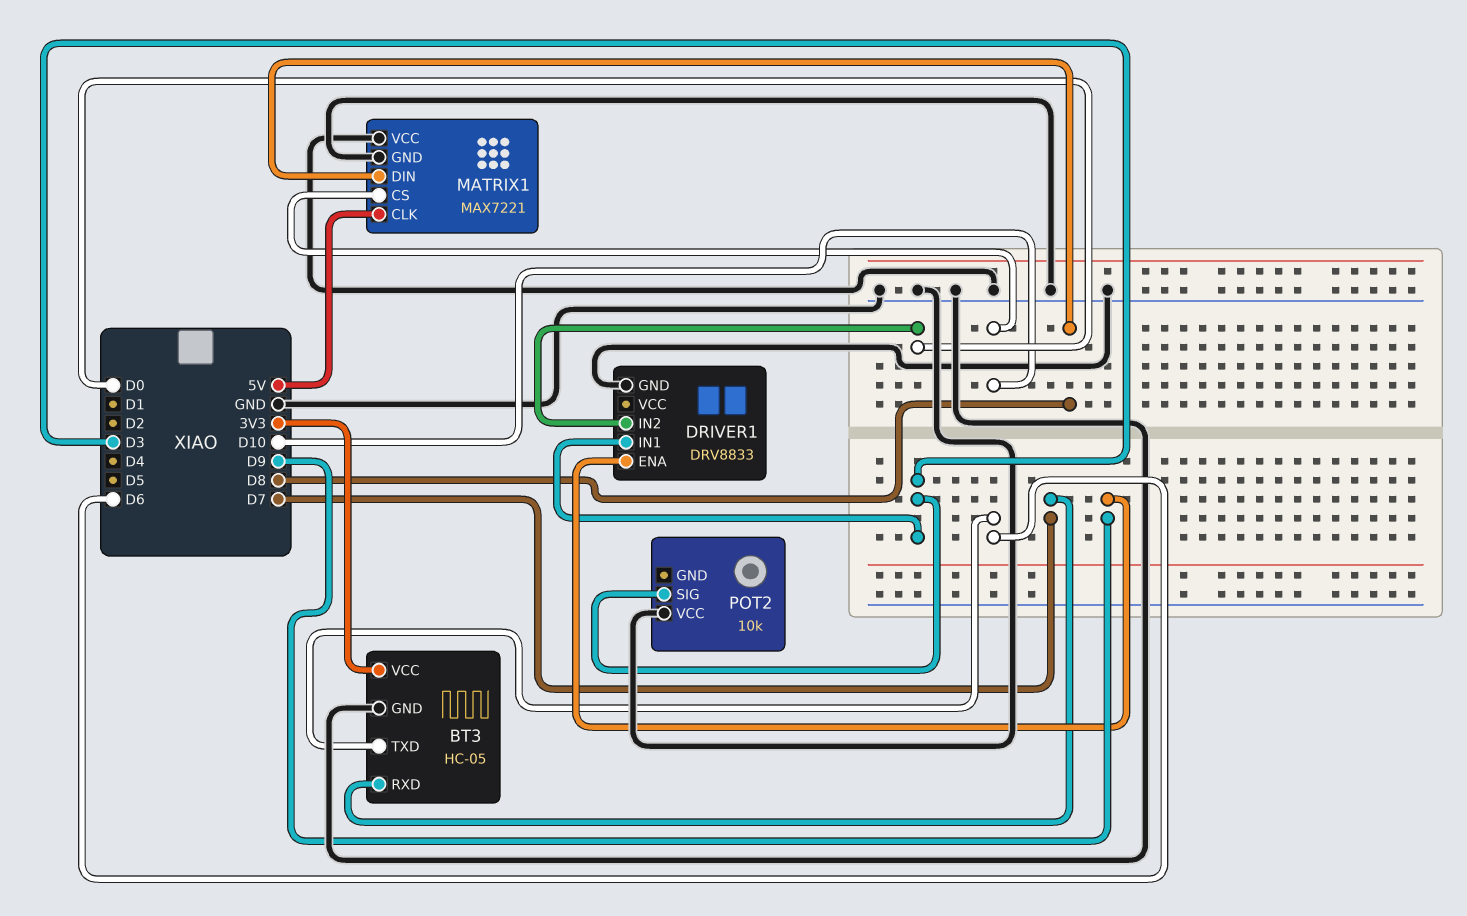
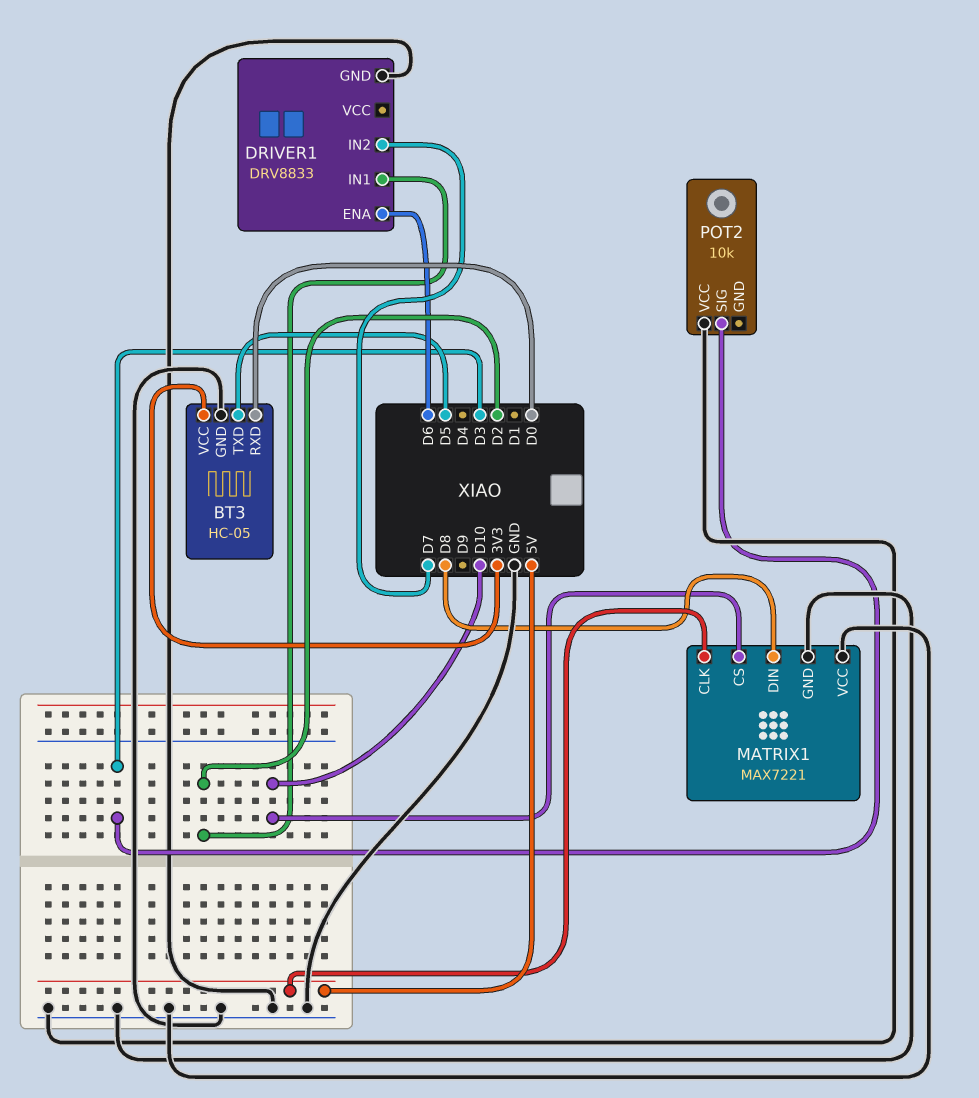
BT3 pin RXD: D7 -> D0
BT3 pin TXD: D6 -> D5
DRIVER1 pin ENA: D9 -> D6
DRIVER1 pin IN1: D3 -> D2
DRIVER1 pin IN2: D0 -> D7

